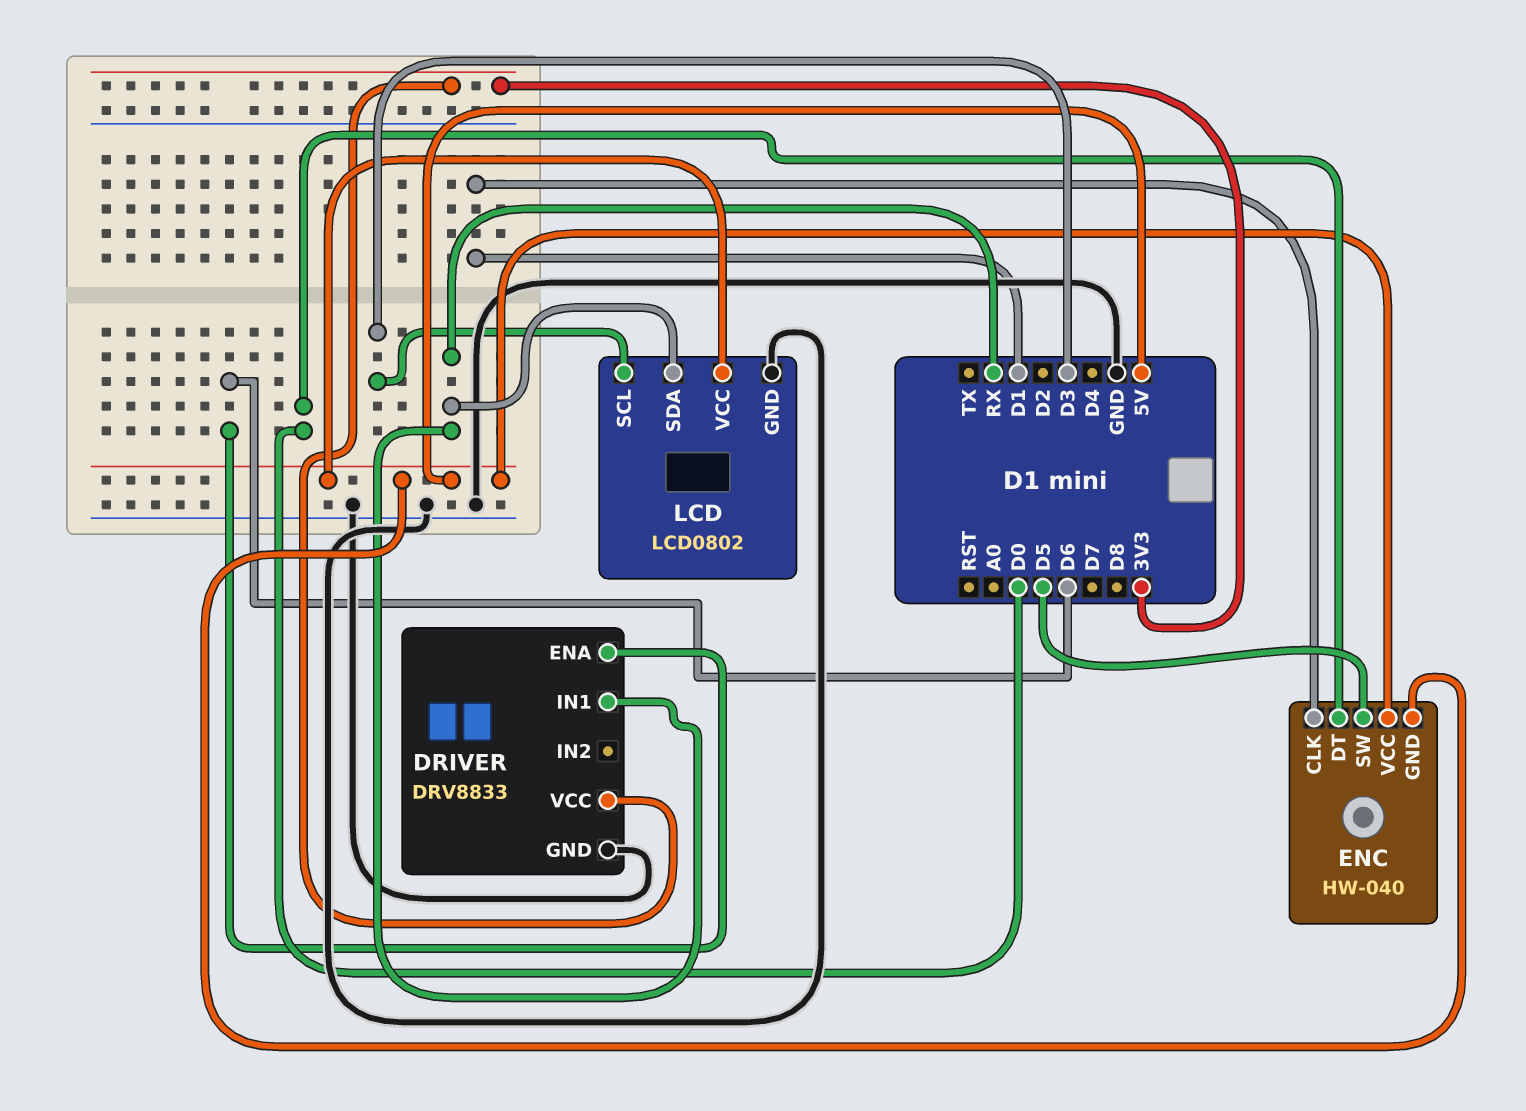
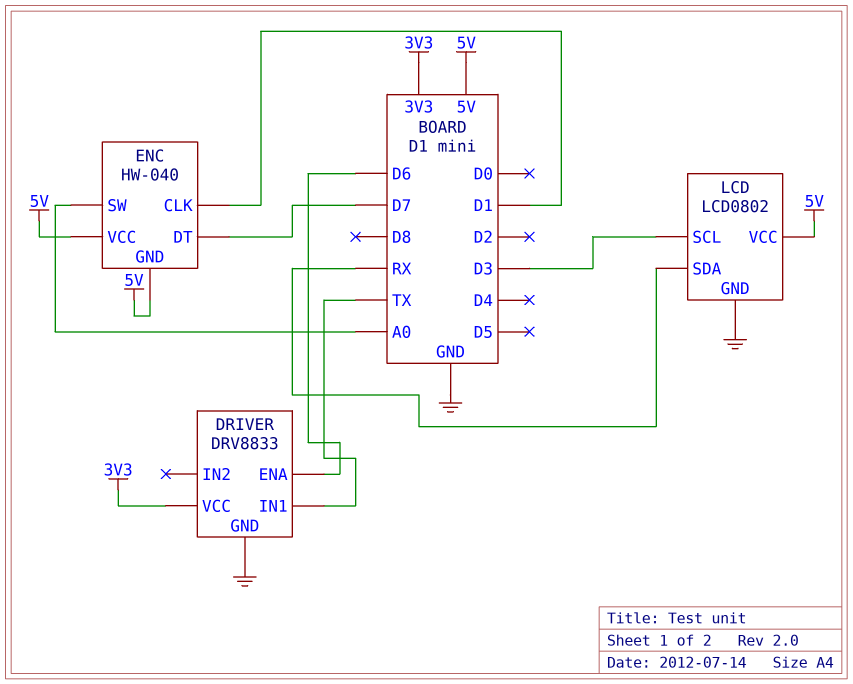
DRIVER pin IN1: RX -> TX
ENC pin DT: D0 -> D7
ENC pin SW: D5 -> A0

